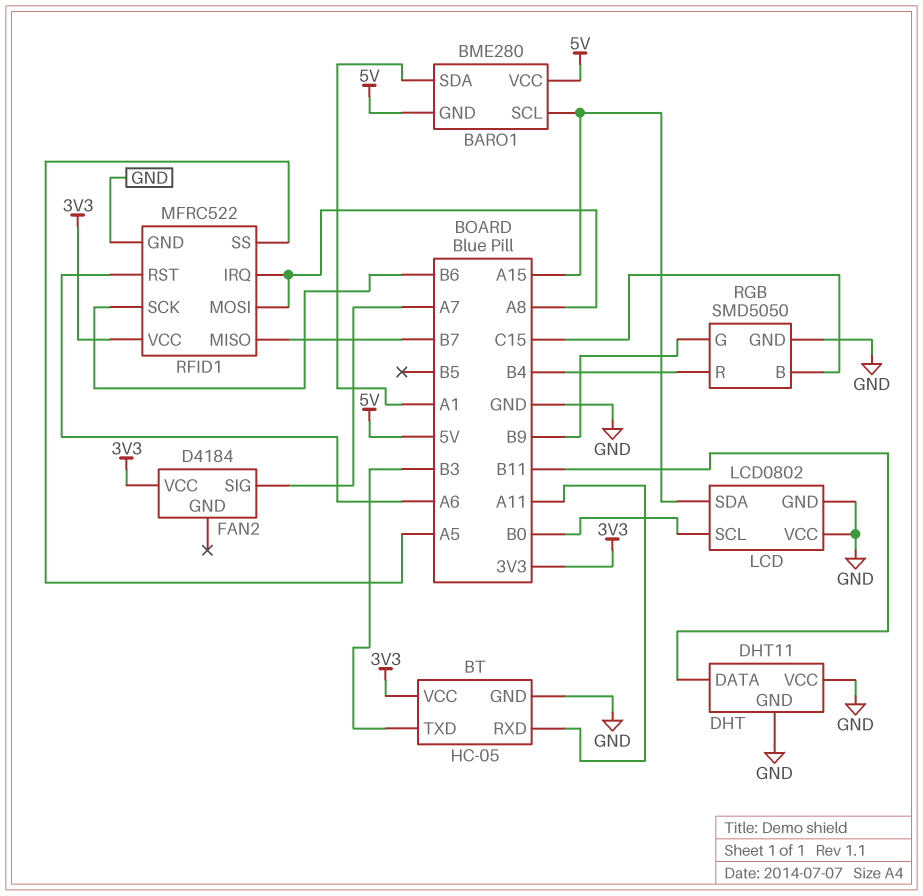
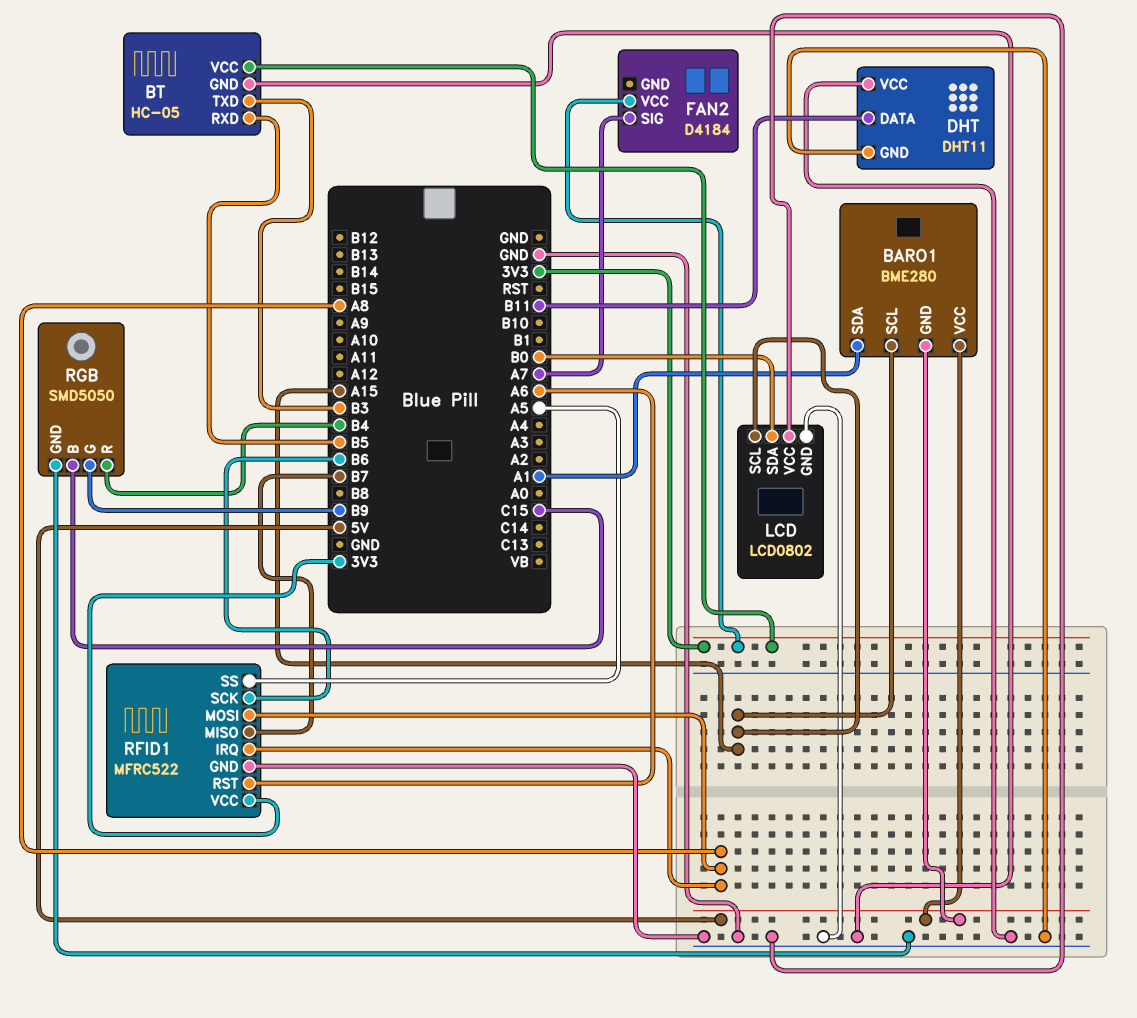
BT pin RXD: A11 -> B5
LCD pin SCL: B0 -> A15
LCD pin SDA: A15 -> B0

